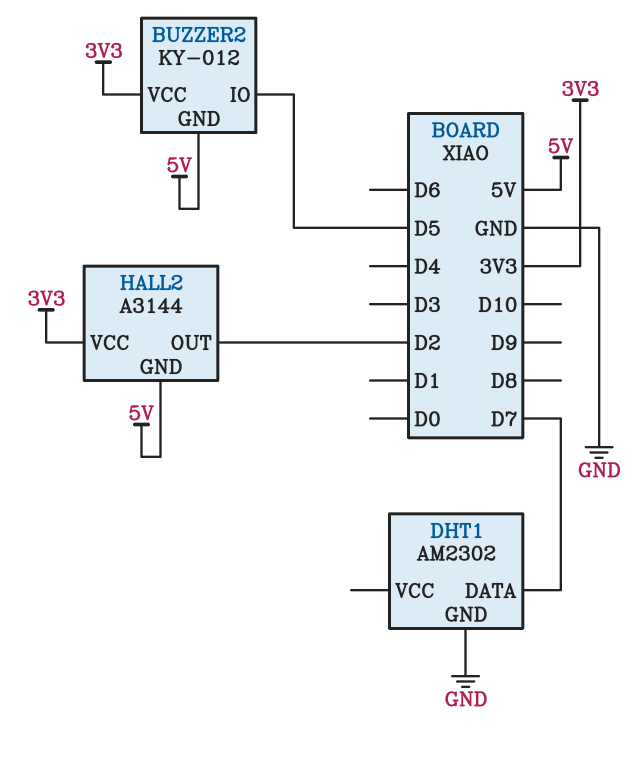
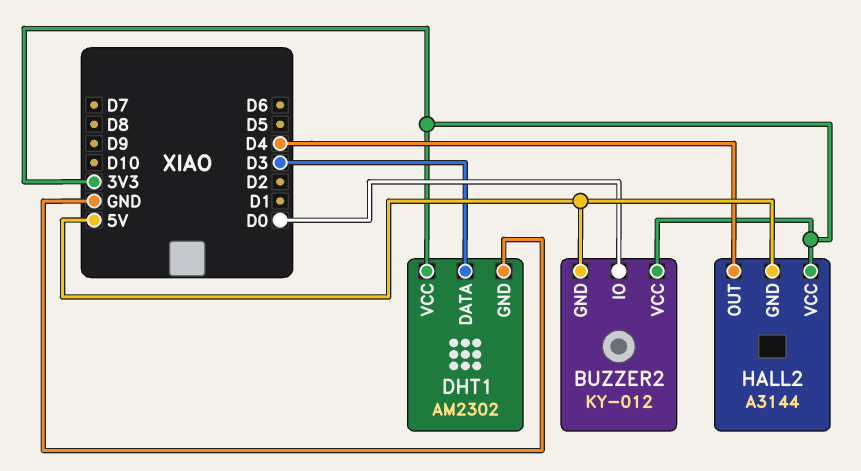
BUZZER2 pin IO: D5 -> D0
DHT1 pin DATA: D7 -> D3
DHT1 pin VCC: none -> 3V3
HALL2 pin OUT: D2 -> D4

